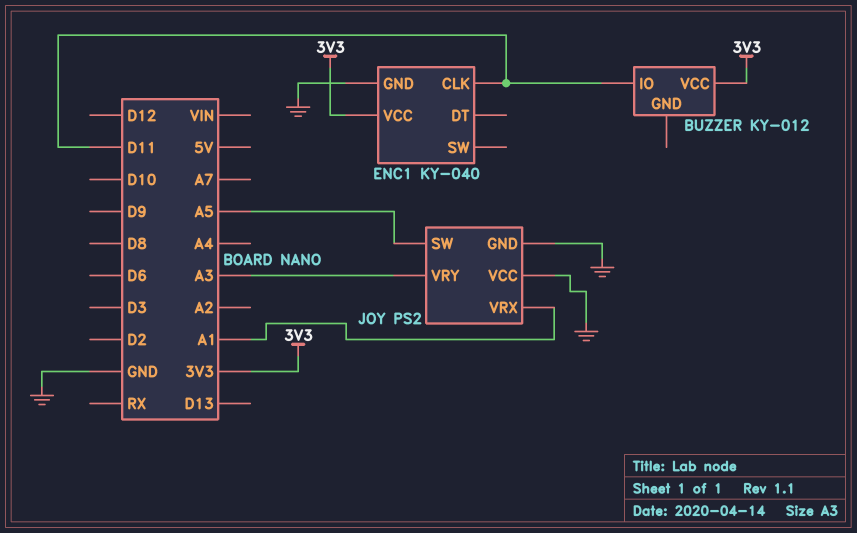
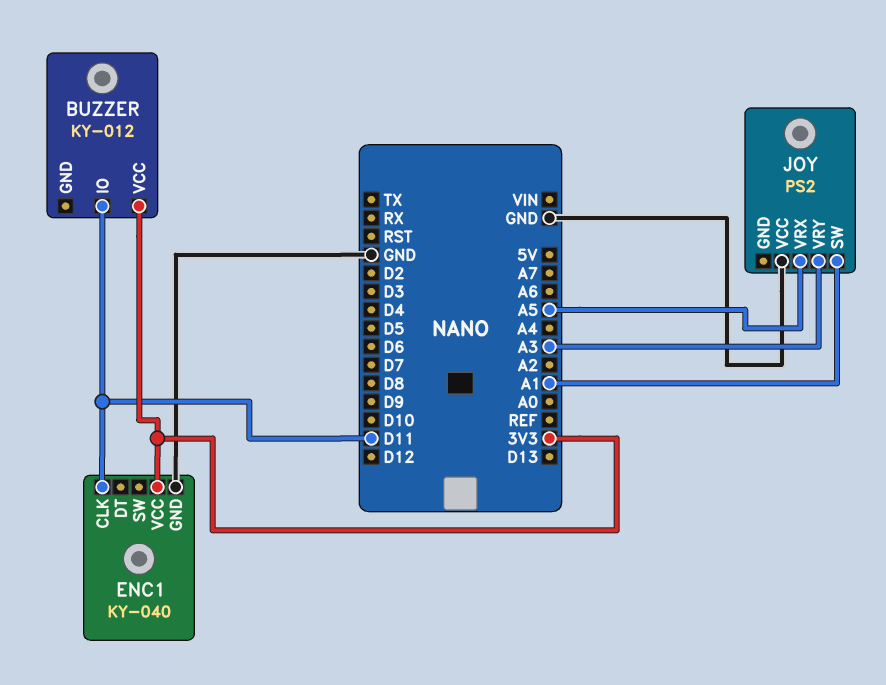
JOY pin GND: GND -> none
JOY pin SW: A5 -> A1
JOY pin VRX: A1 -> A5

